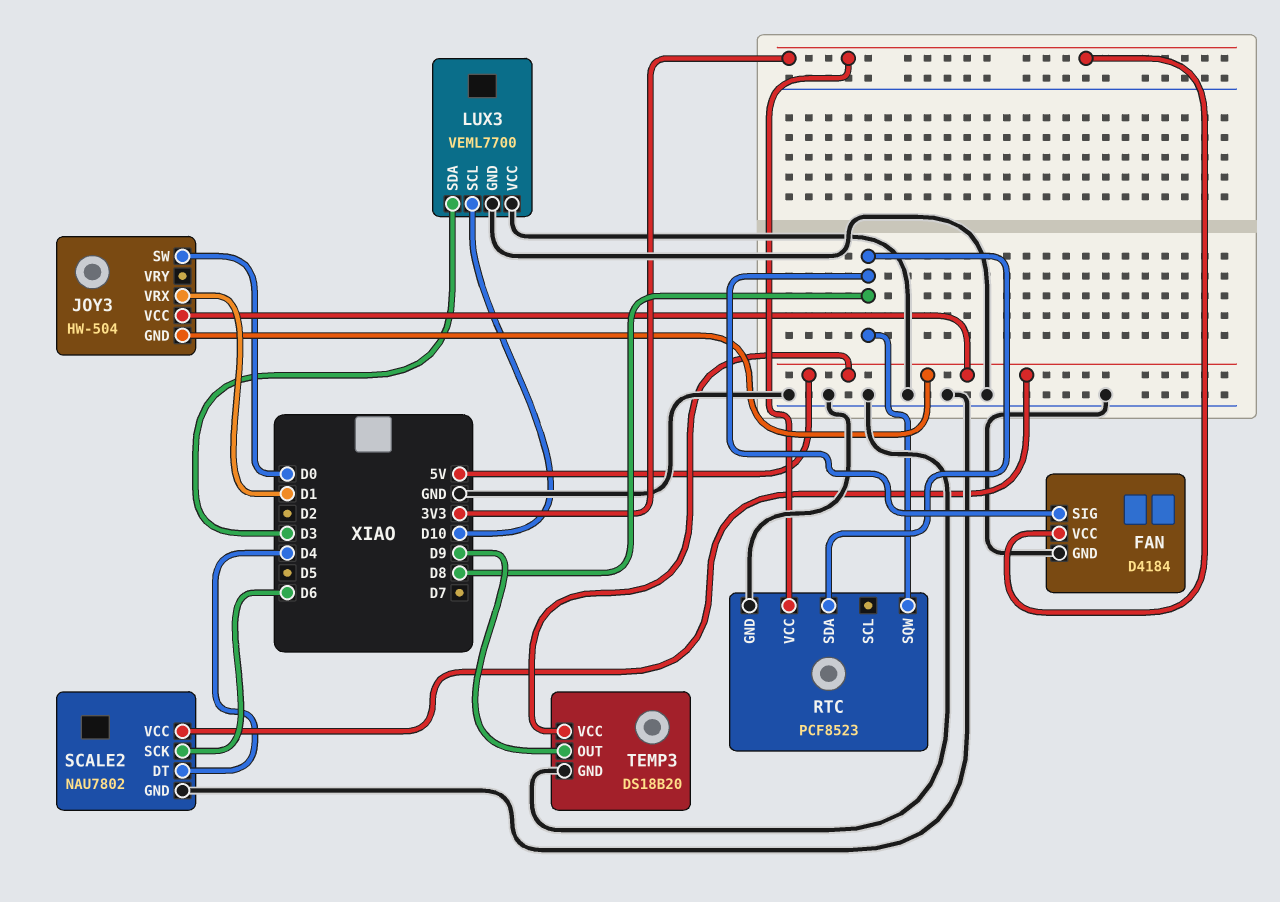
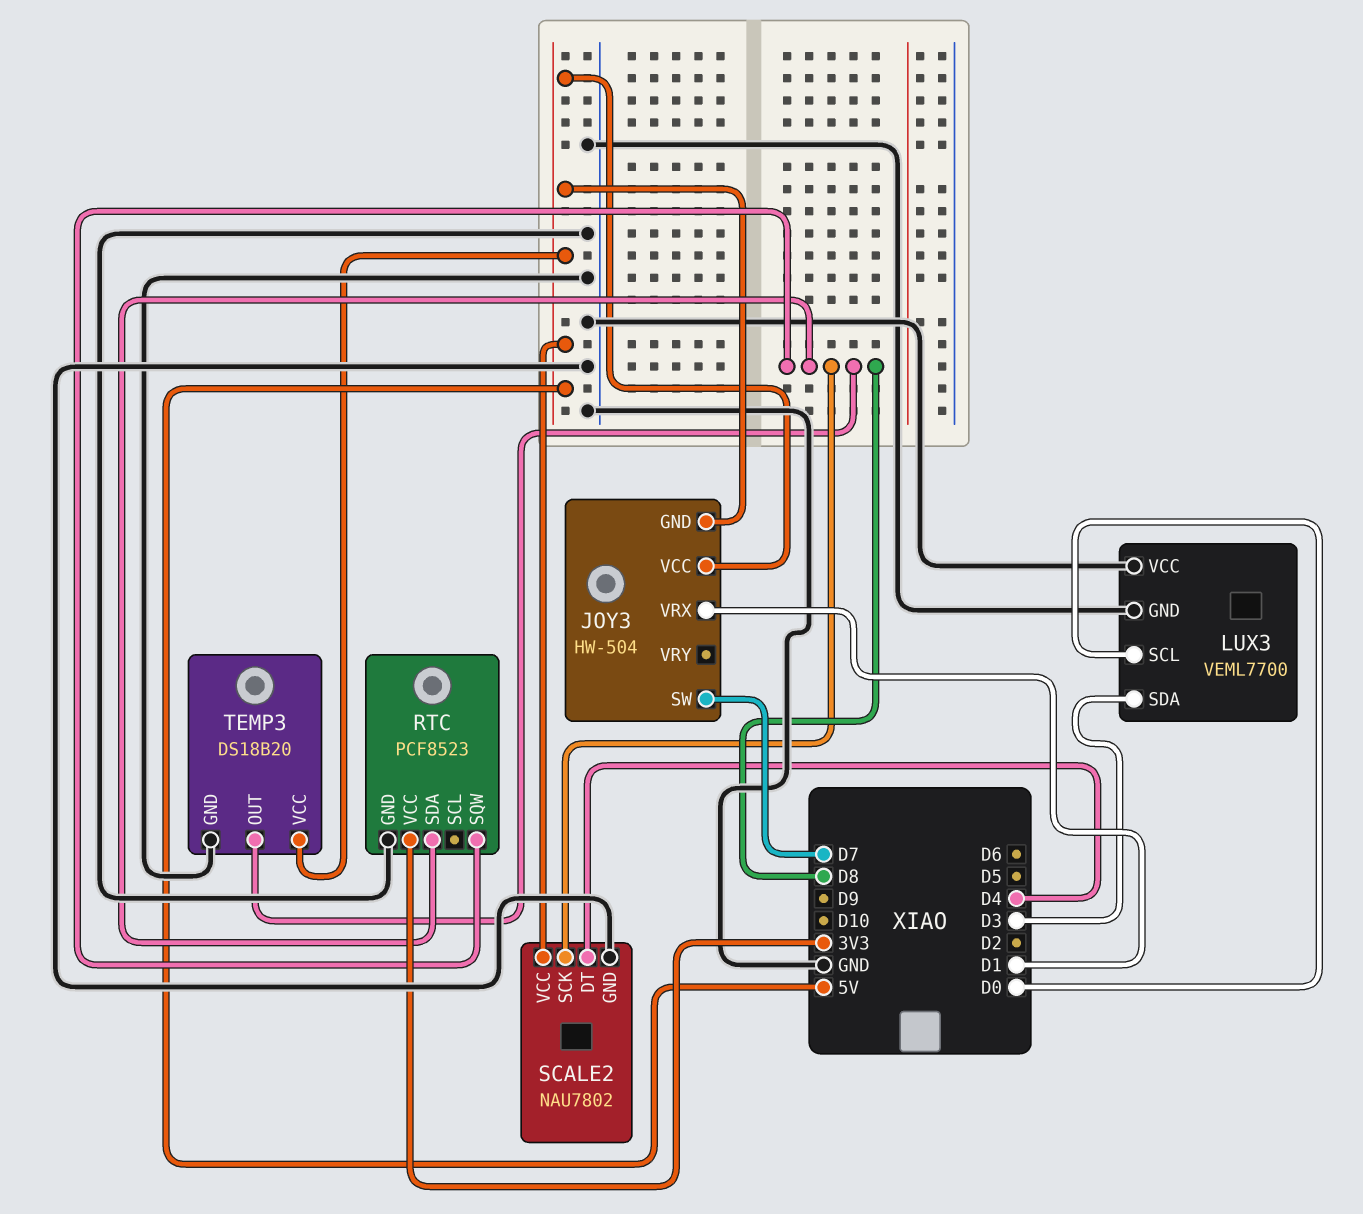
FAN: D4184 -> none
FAN pin GND: GND -> none
FAN pin SIG: D8 -> none
FAN pin VCC: 3V3 -> none
JOY3 pin SW: D0 -> D7
LUX3 pin SCL: D10 -> D0
SCALE2 pin SCK: D6 -> D8
TEMP3 pin OUT: D9 -> D8

